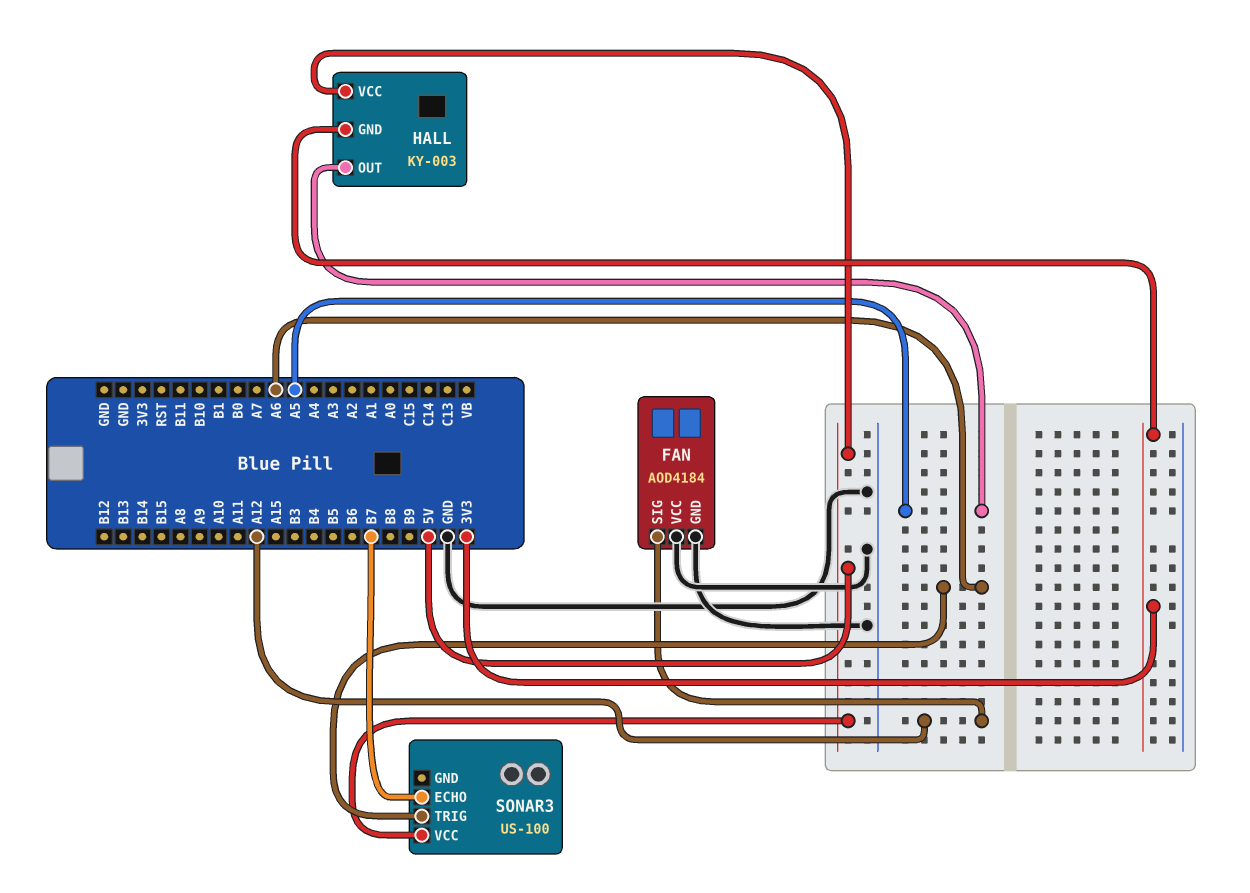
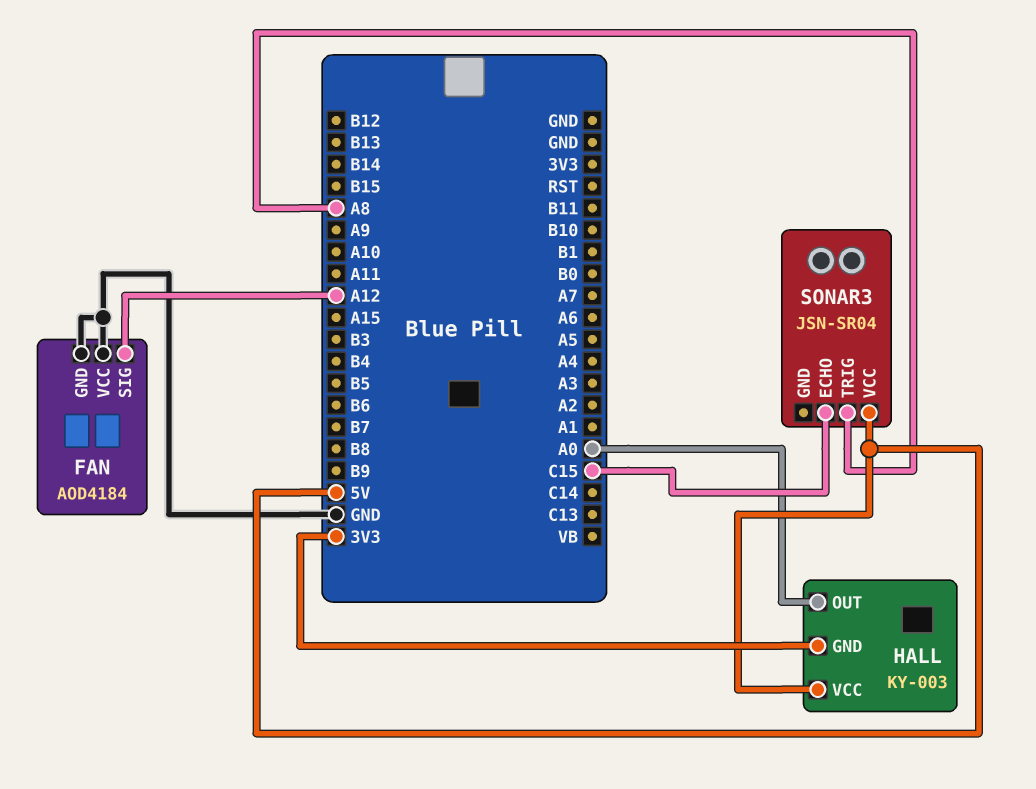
HALL pin OUT: A5 -> A0
SONAR3: US-100 -> JSN-SR04
SONAR3 pin ECHO: B7 -> C15
SONAR3 pin TRIG: A6 -> A8

